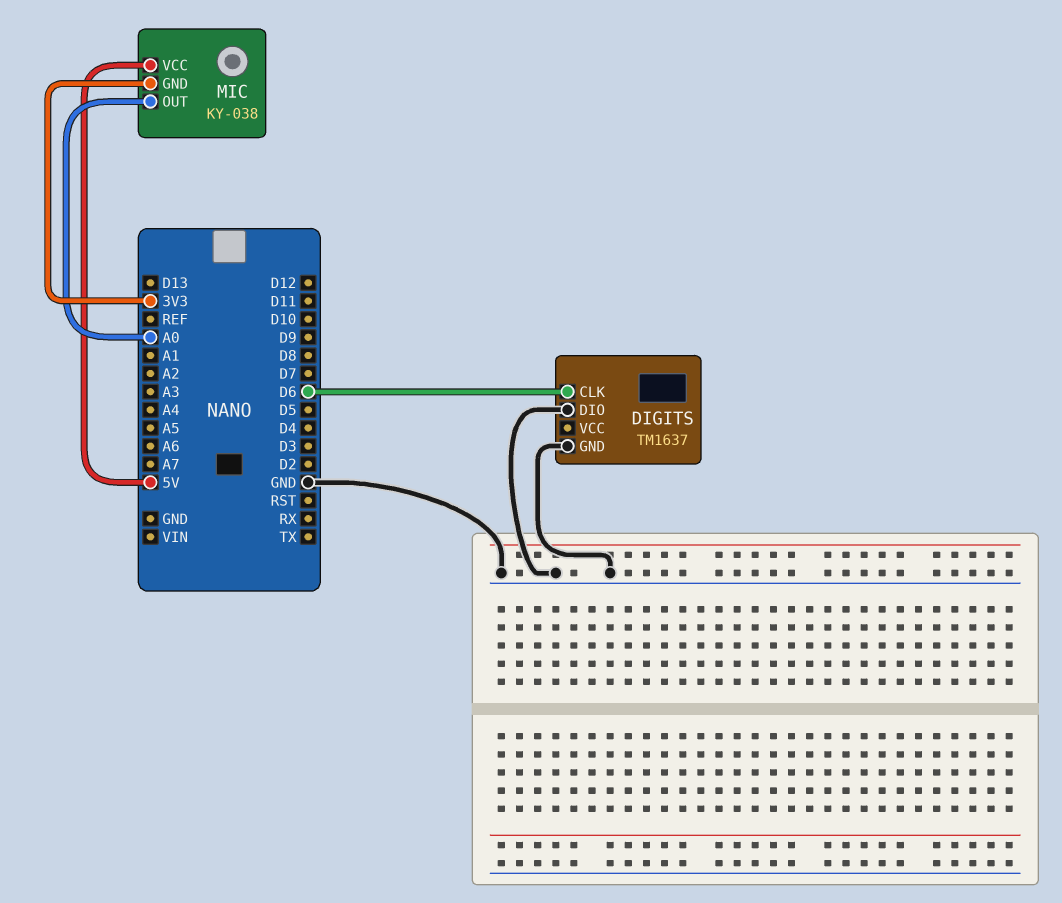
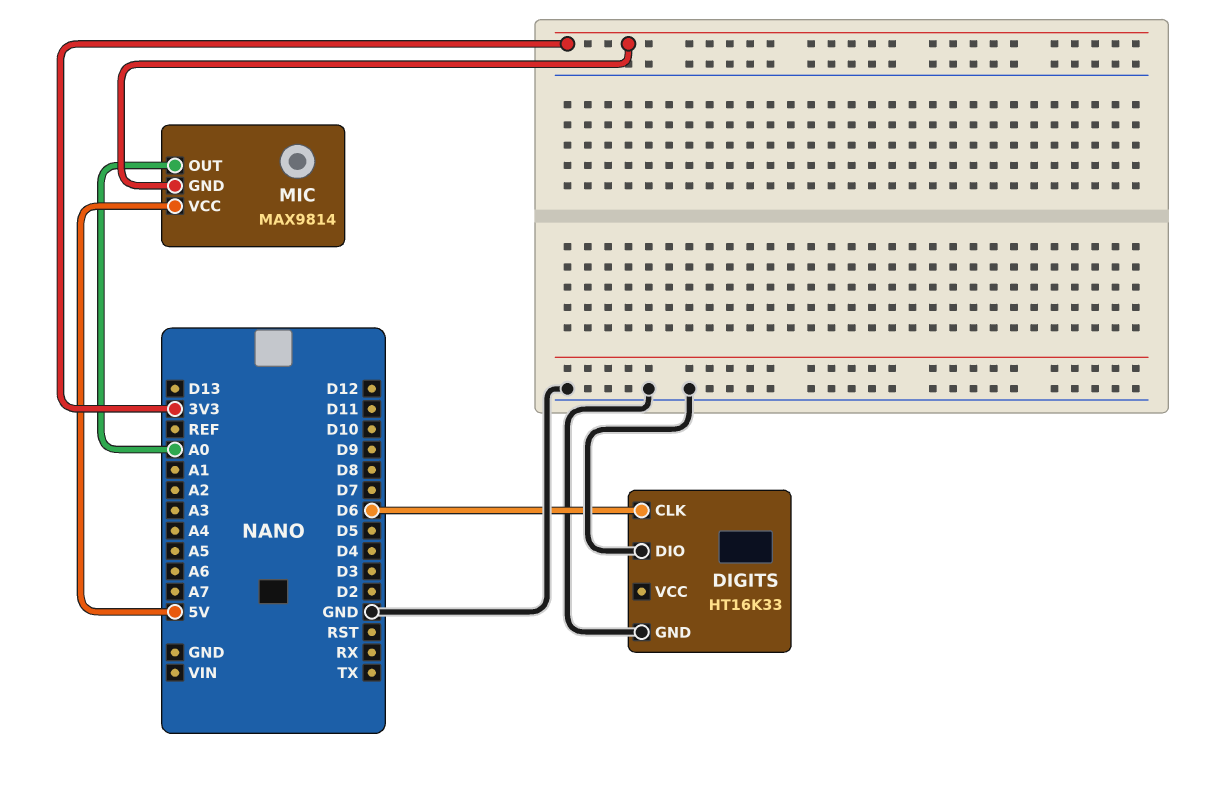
DIGITS: TM1637 -> HT16K33
MIC: KY-038 -> MAX9814

